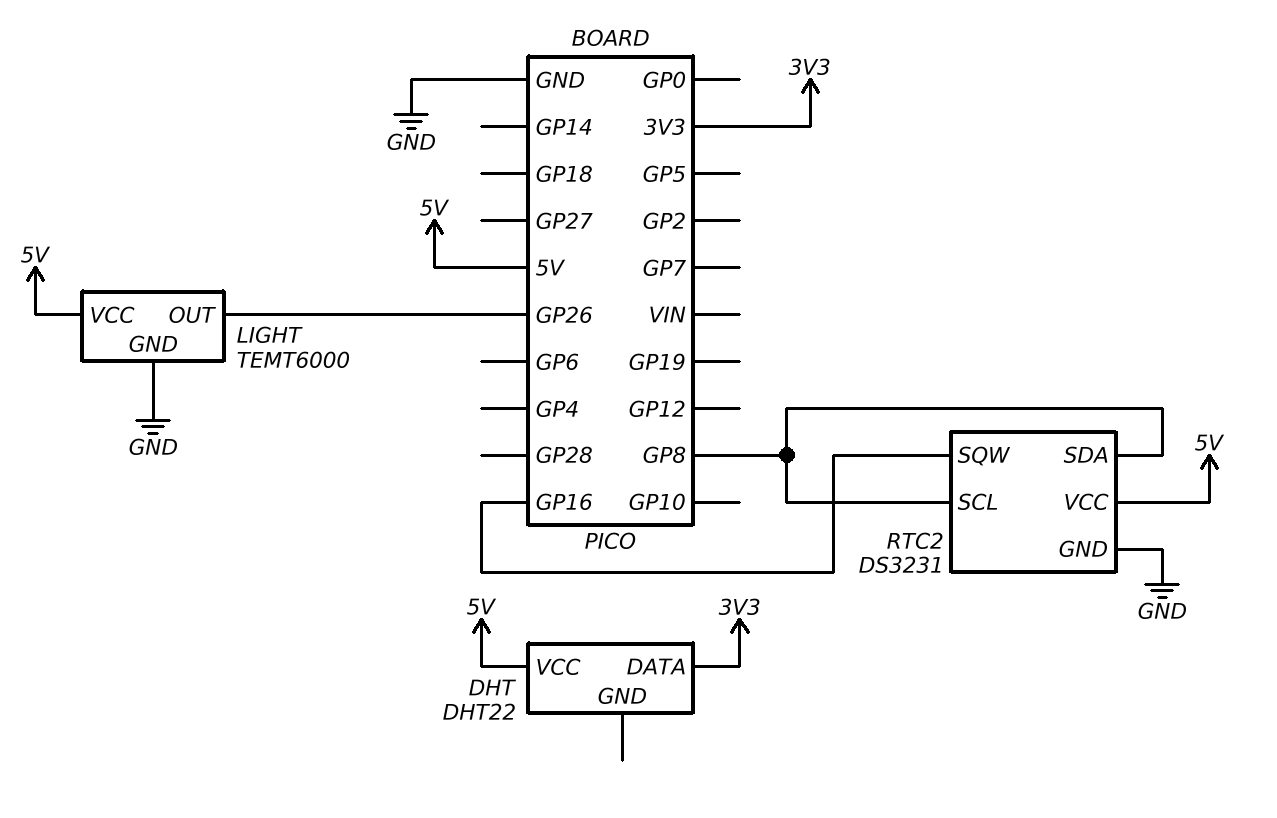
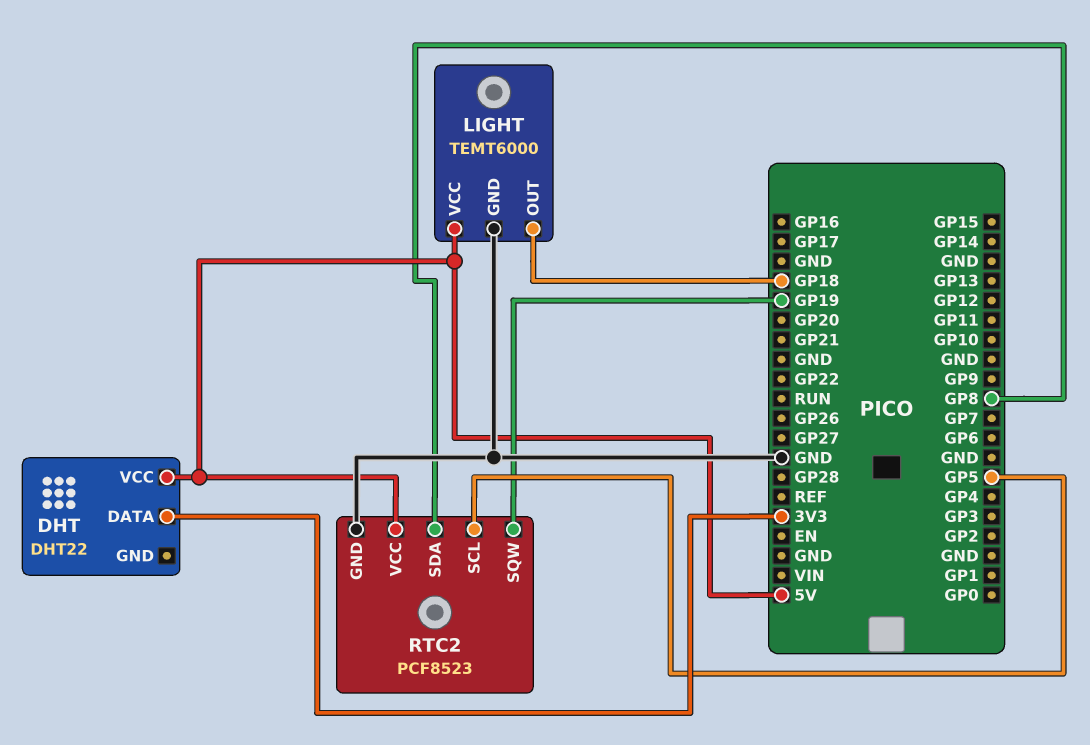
LIGHT pin OUT: GP26 -> GP18
RTC2: DS3231 -> PCF8523
RTC2 pin SCL: GP8 -> GP5
RTC2 pin SQW: GP16 -> GP19

